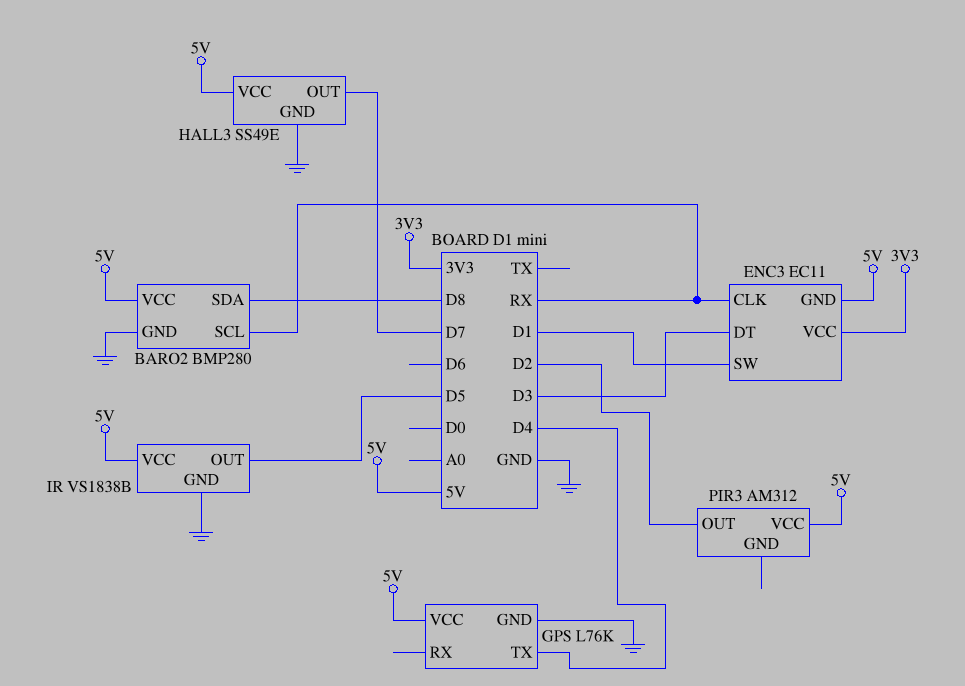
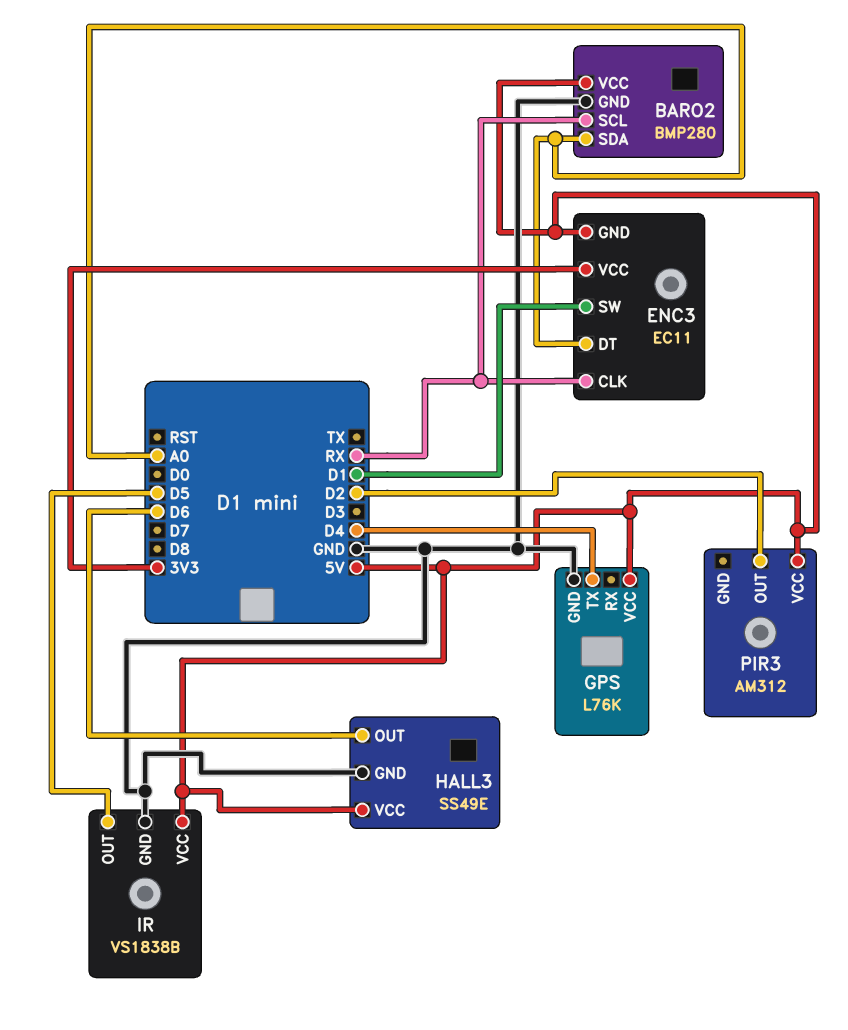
BARO2 pin SDA: D8 -> A0
ENC3 pin DT: D3 -> A0
HALL3 pin OUT: D7 -> D6

